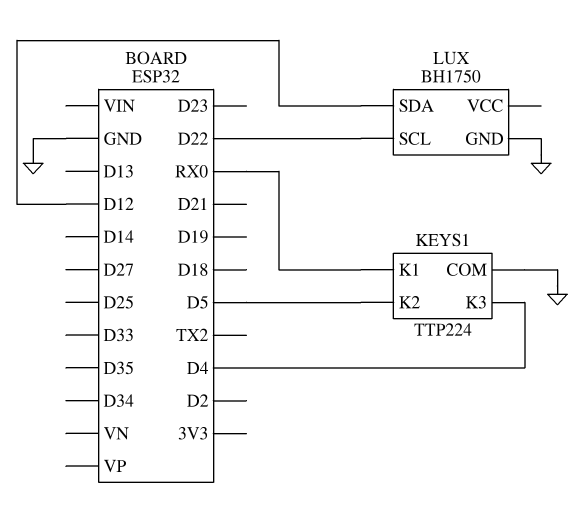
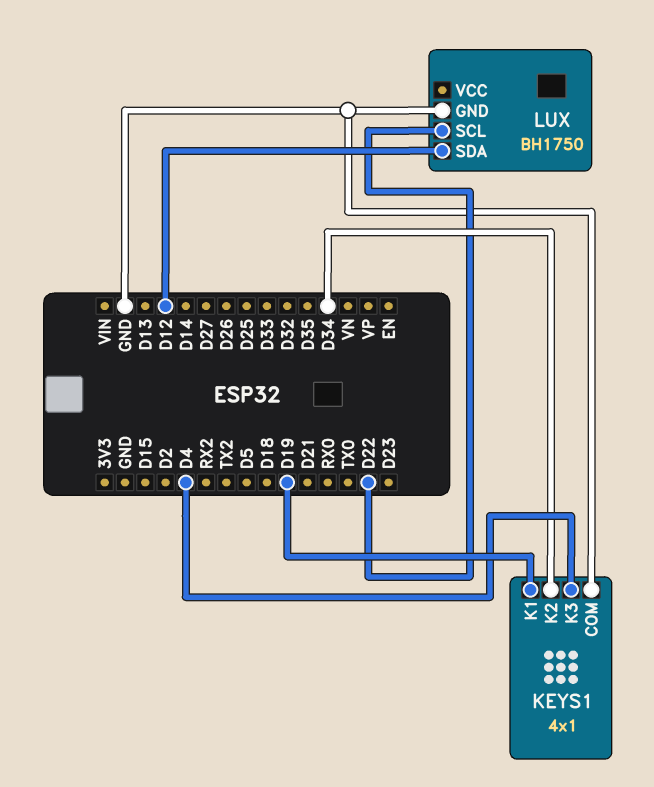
KEYS1: TTP224 -> 4x1
KEYS1 pin K1: RX0 -> D19
KEYS1 pin K2: D5 -> D34

